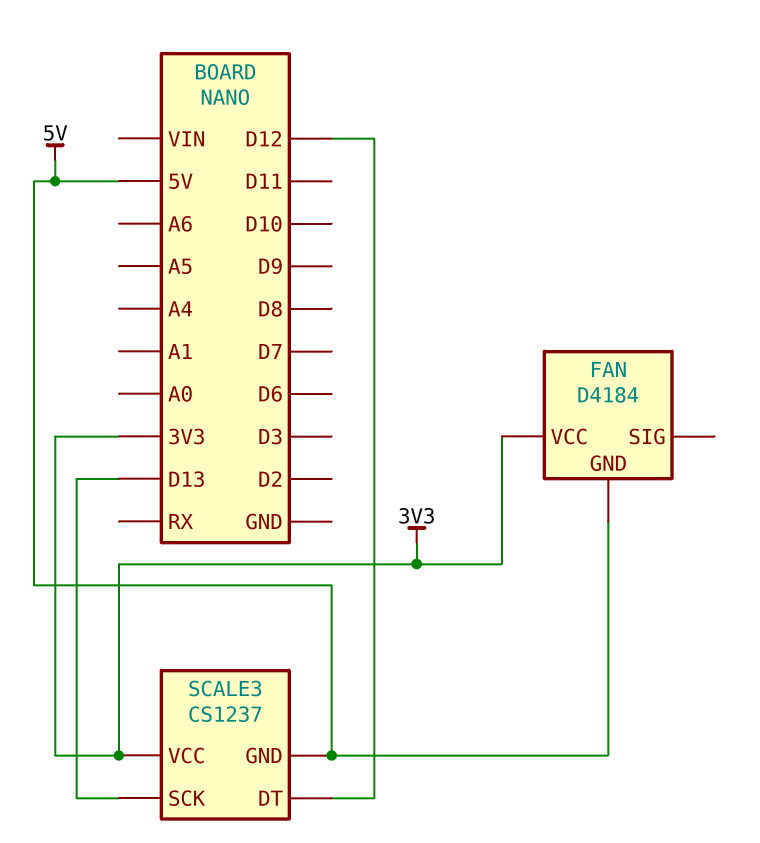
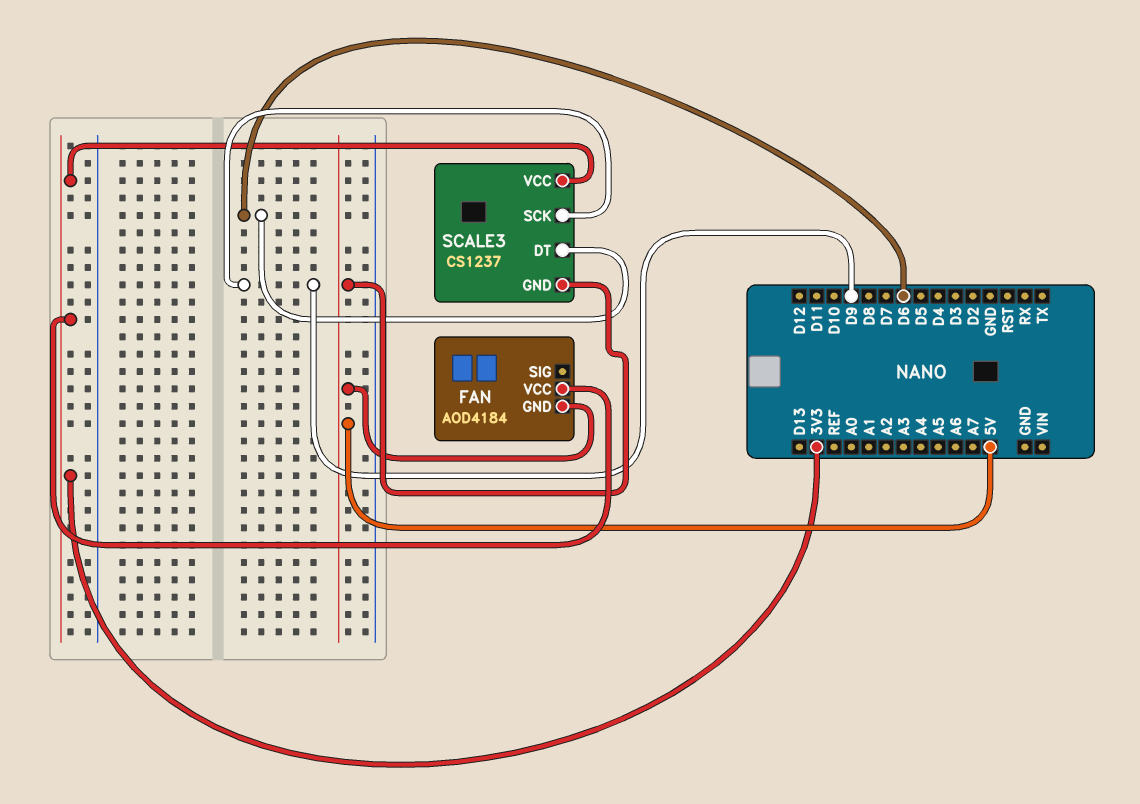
FAN: D4184 -> AOD4184
SCALE3 pin DT: D12 -> D6
SCALE3 pin SCK: D13 -> D9

